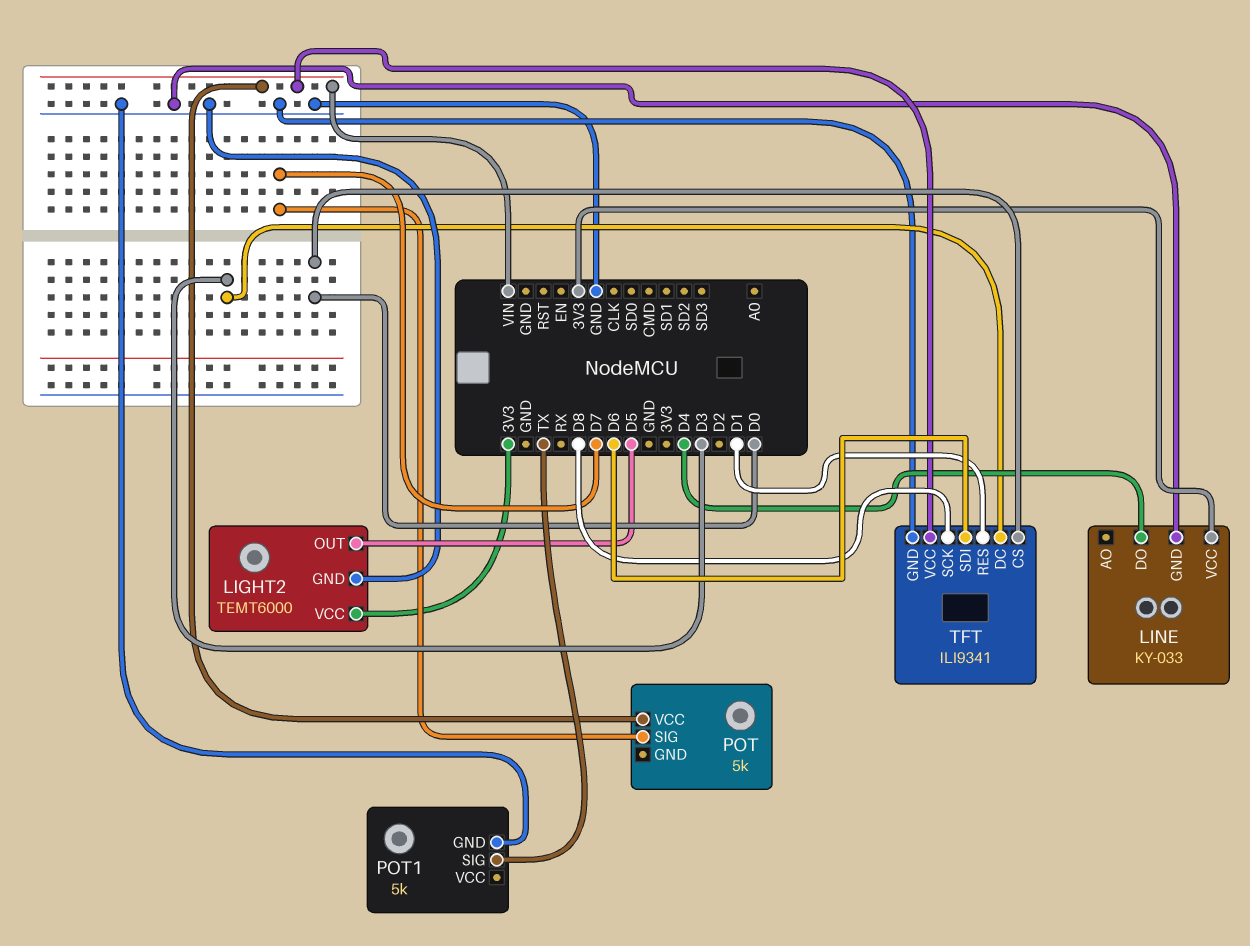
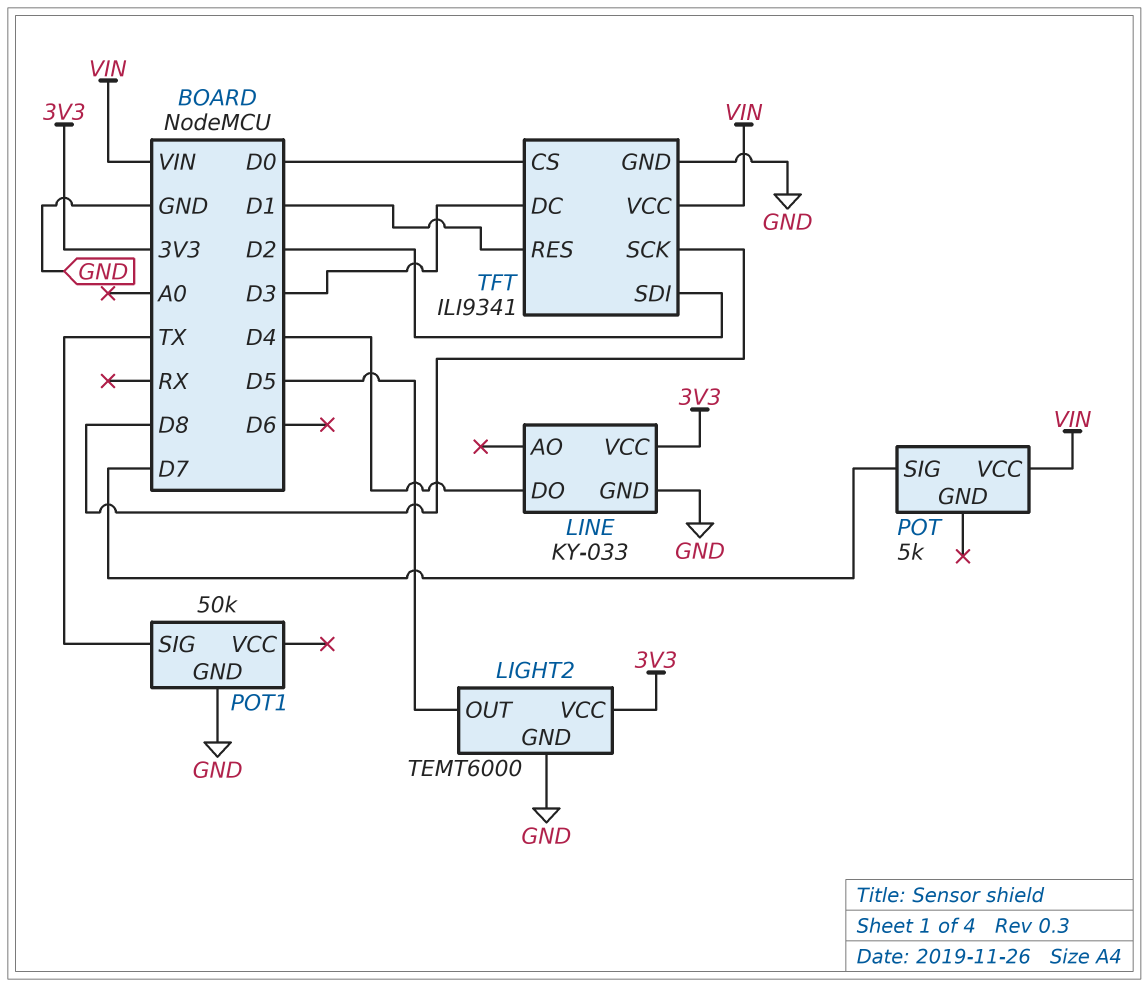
POT1: 5k -> 50k
TFT pin SDI: D6 -> D2

